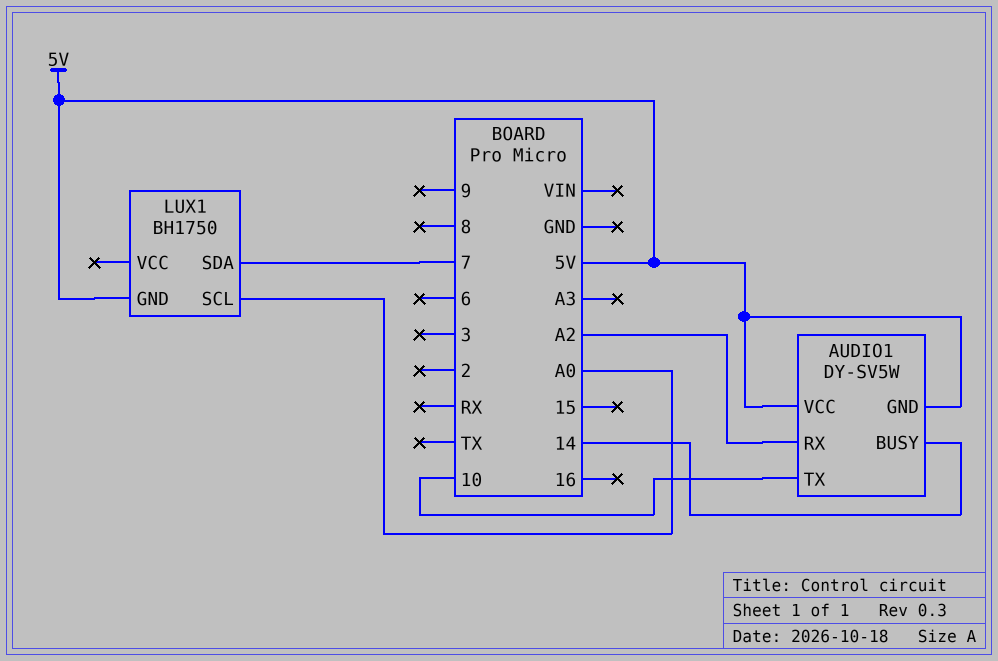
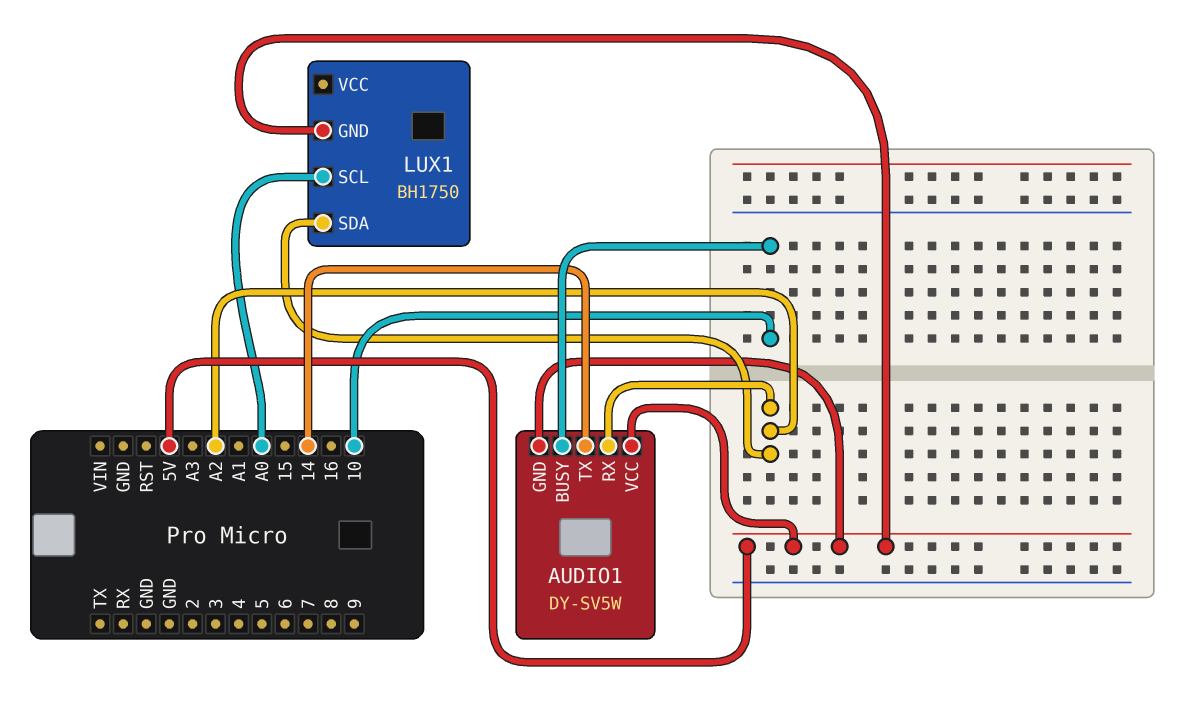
AUDIO1 pin BUSY: 14 -> 10
AUDIO1 pin TX: 10 -> 14
LUX1 pin SDA: 7 -> A2

